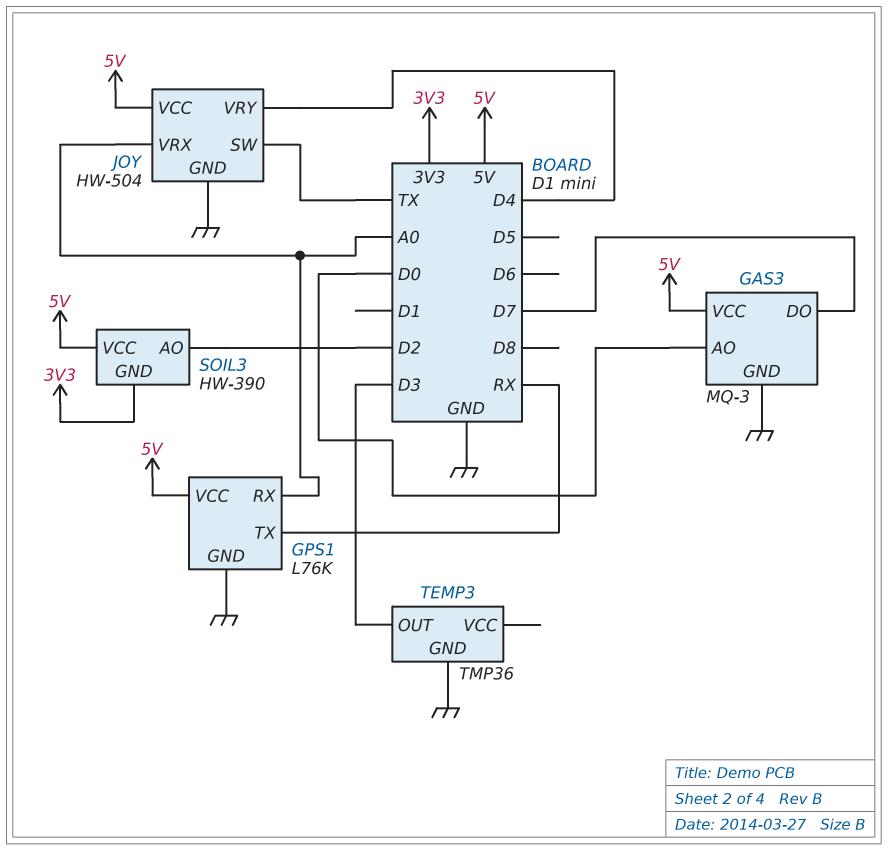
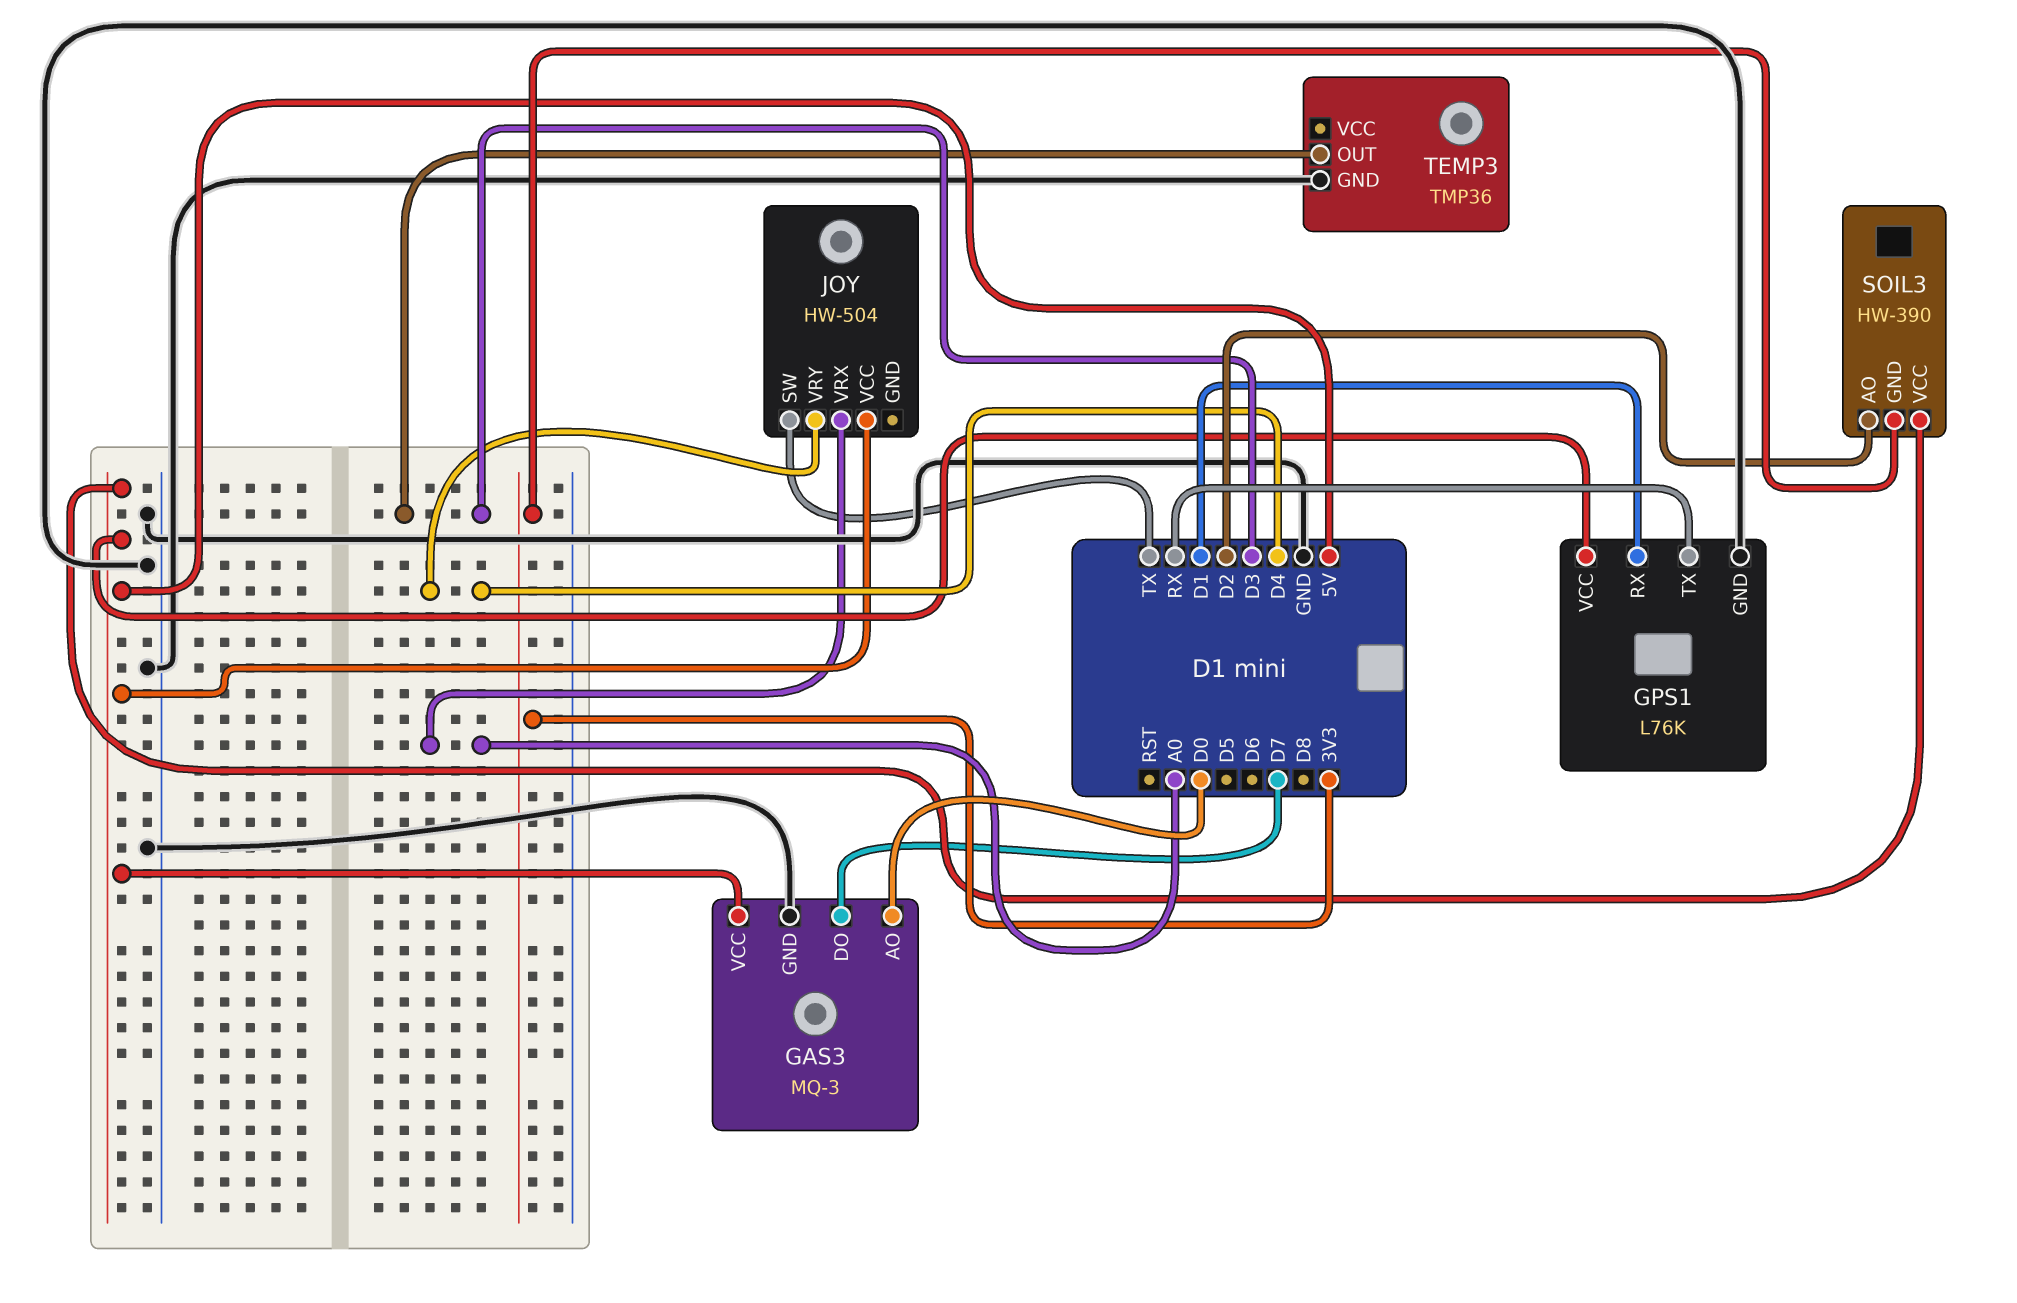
GPS1 pin RX: A0 -> D1
JOY pin GND: GND -> none

